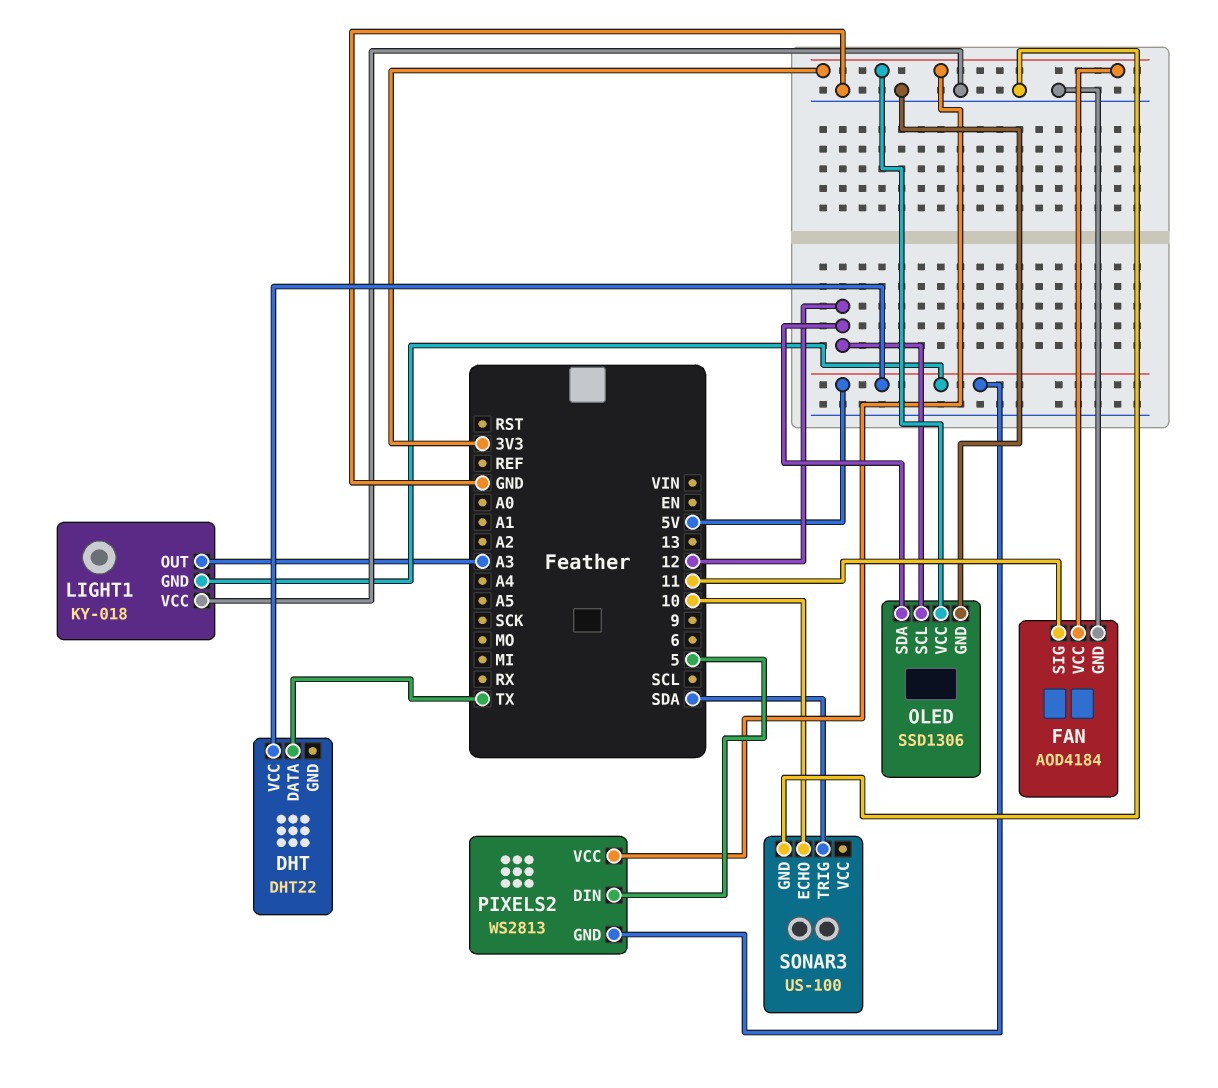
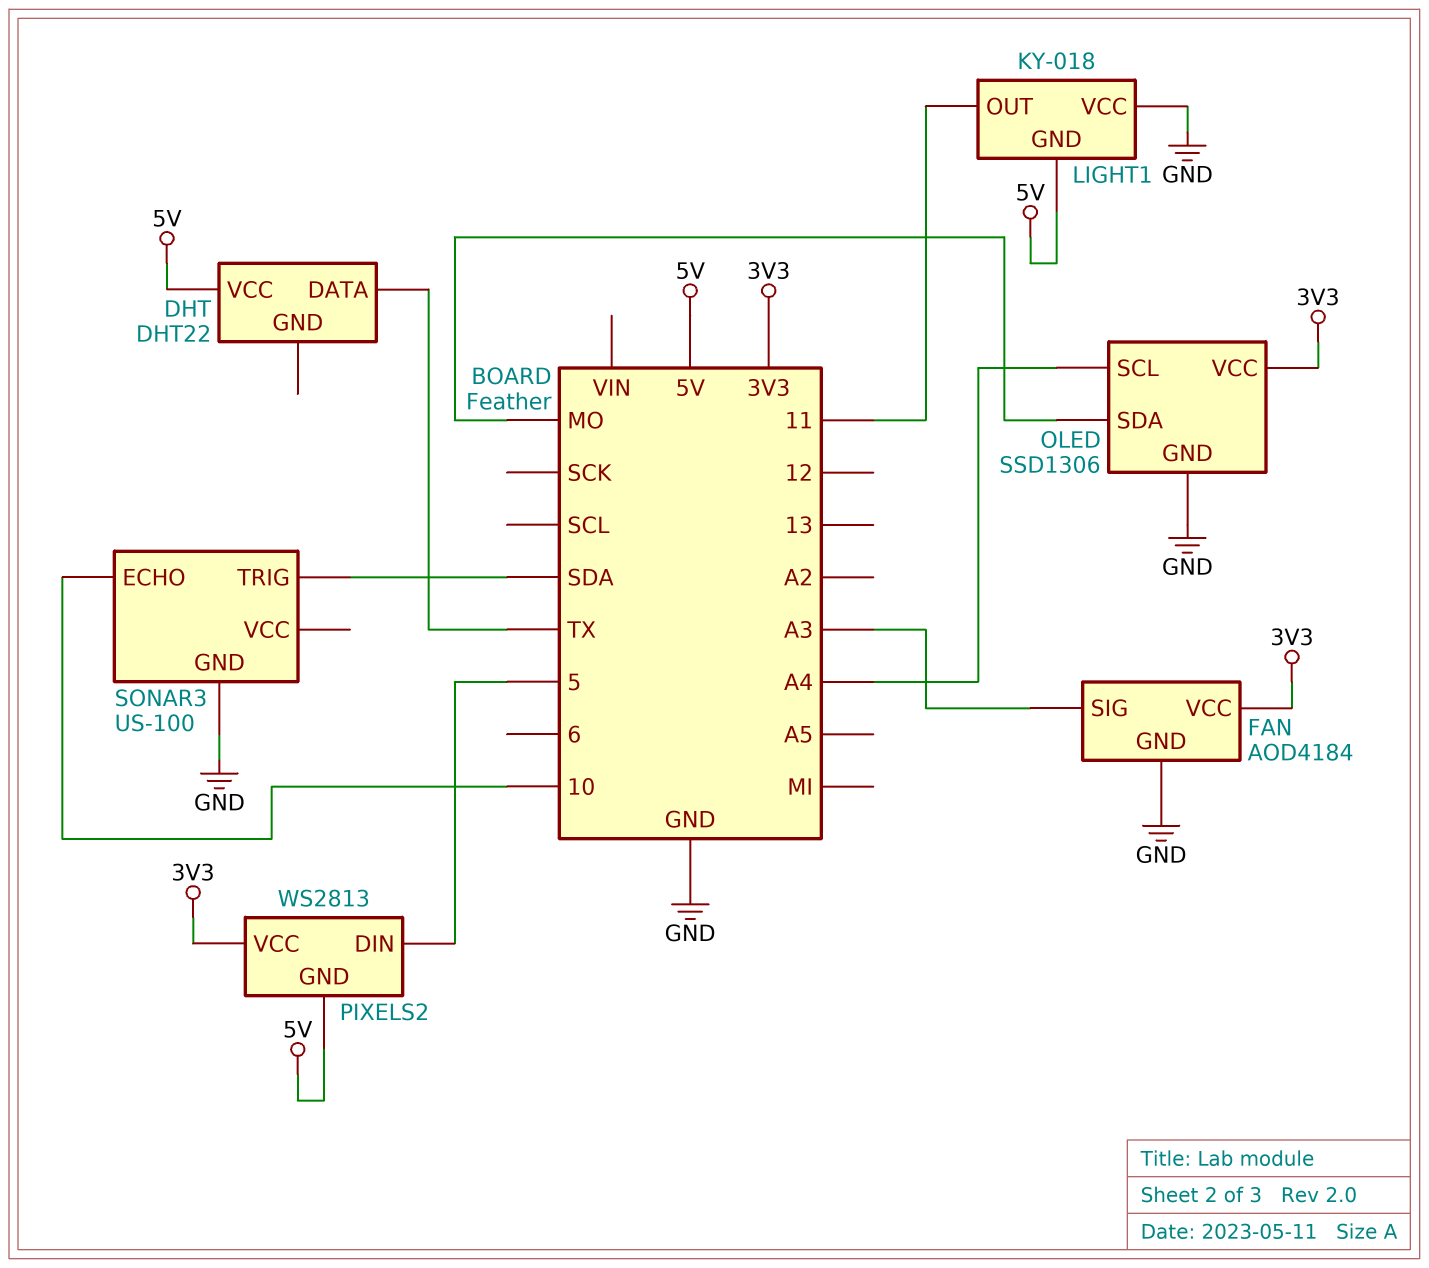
FAN pin SIG: 11 -> A3
LIGHT1 pin OUT: A3 -> 11
OLED pin SCL: 12 -> A4
OLED pin SDA: 12 -> MO

